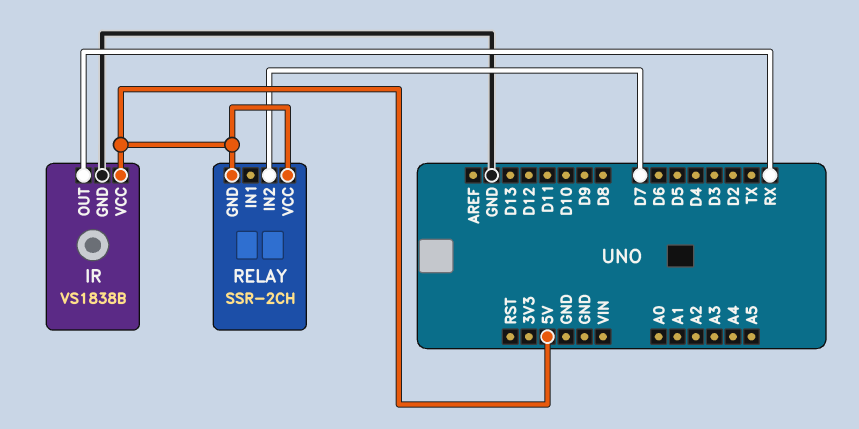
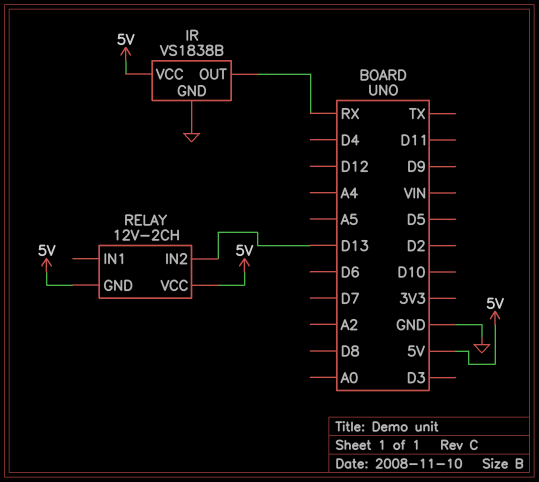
RELAY: SSR-2CH -> 12V-2CH
RELAY pin IN2: D7 -> D13

